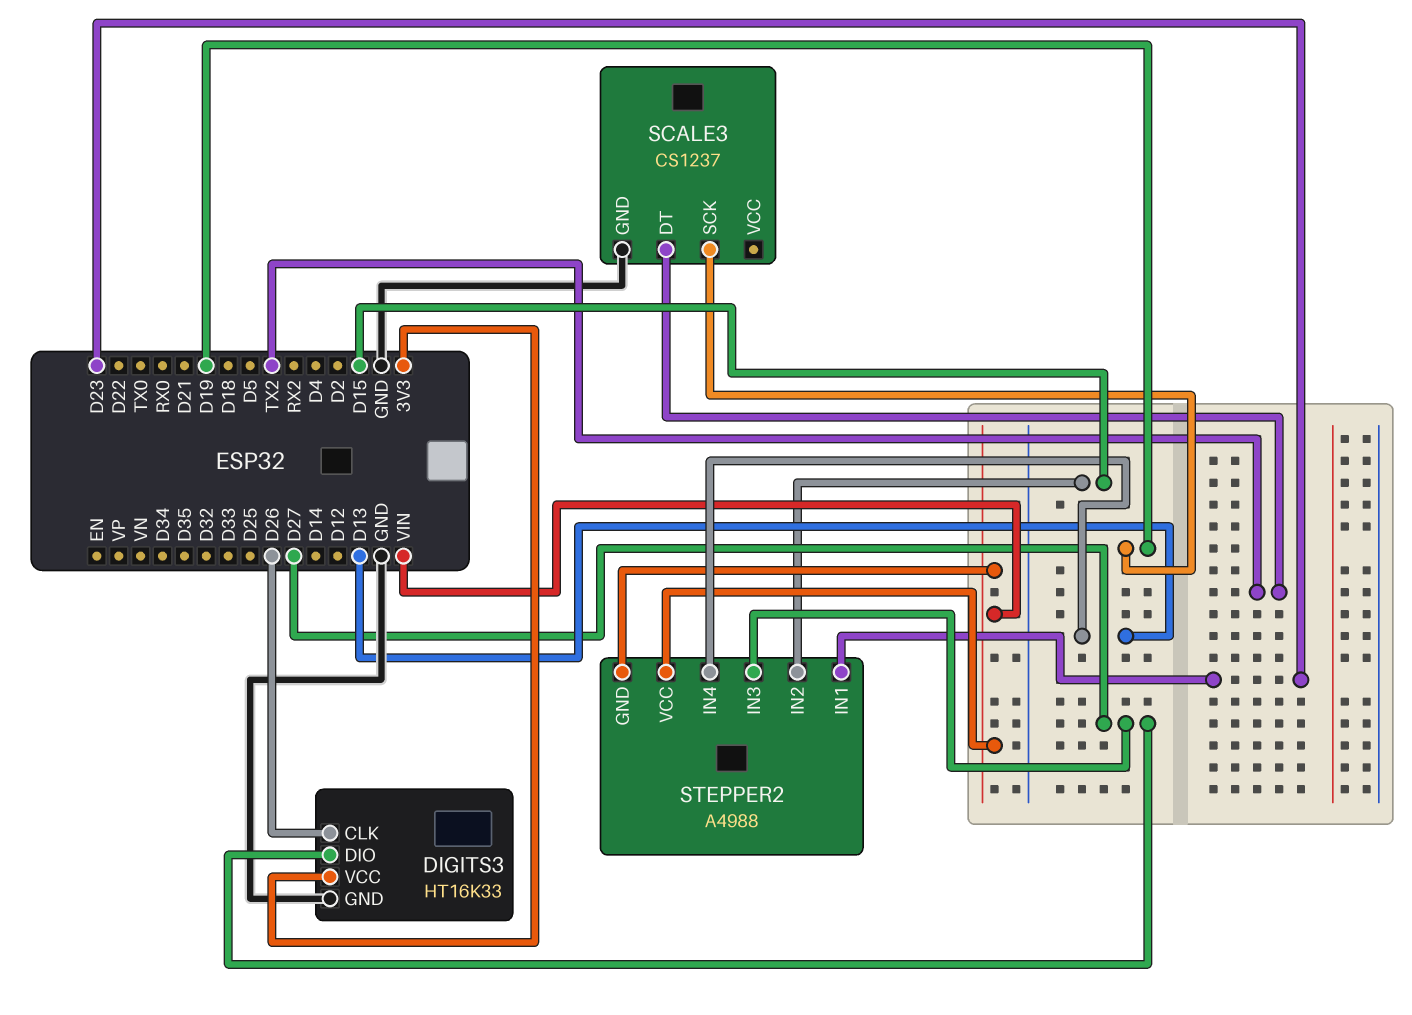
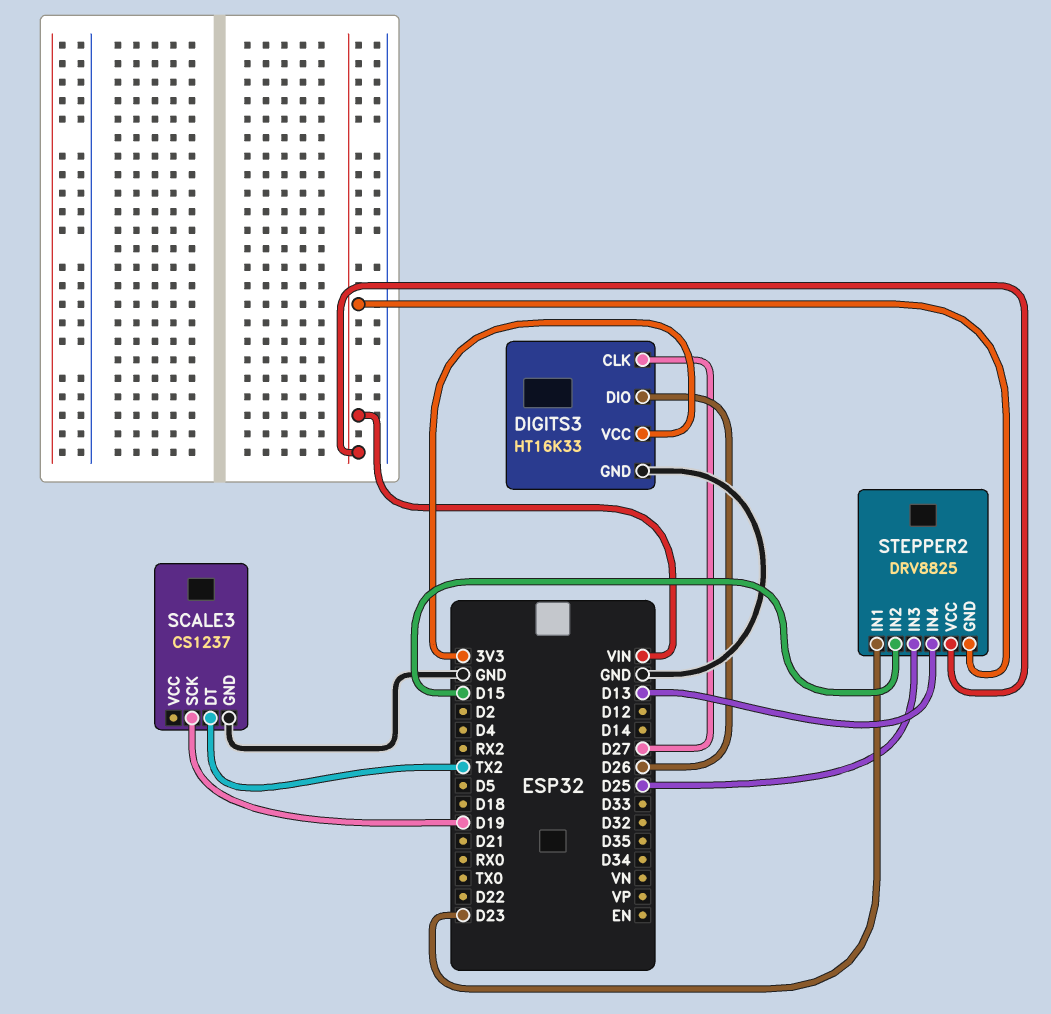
DIGITS3 pin CLK: D26 -> D27
DIGITS3 pin DIO: D27 -> D26
STEPPER2: A4988 -> DRV8825
STEPPER2 pin IN3: D27 -> D25

